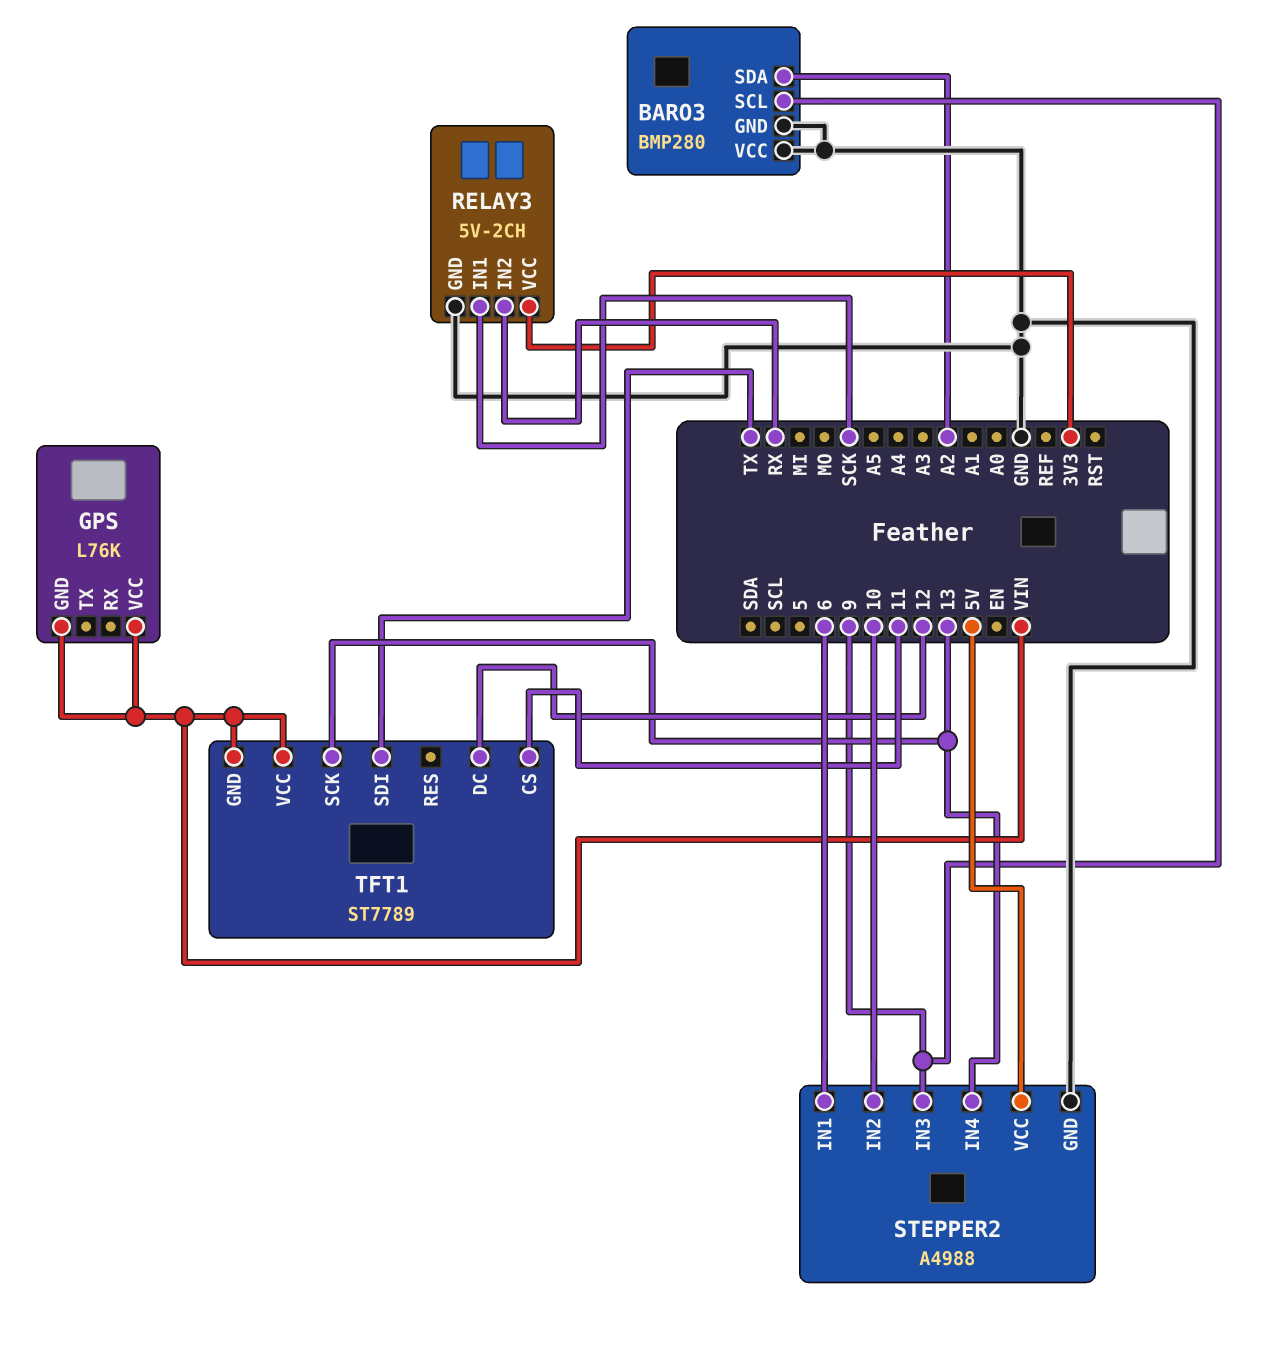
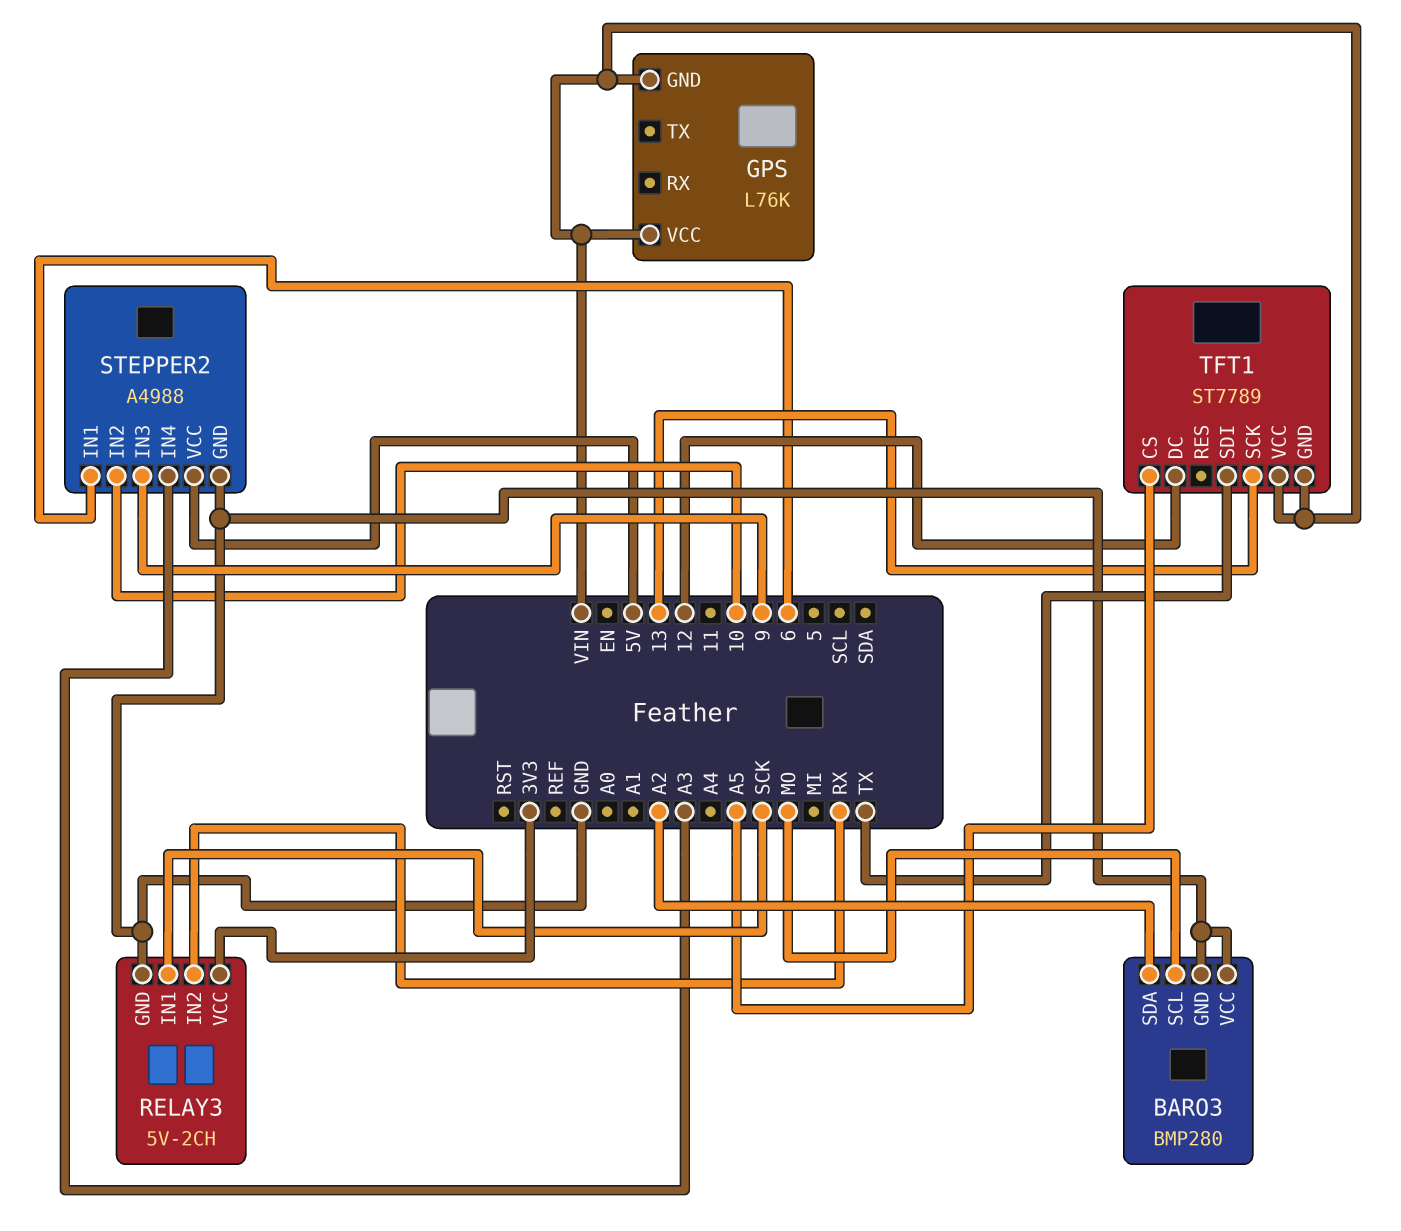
BARO3 pin SCL: 9 -> MO
STEPPER2 pin IN4: 13 -> A3
TFT1 pin CS: 11 -> A5

